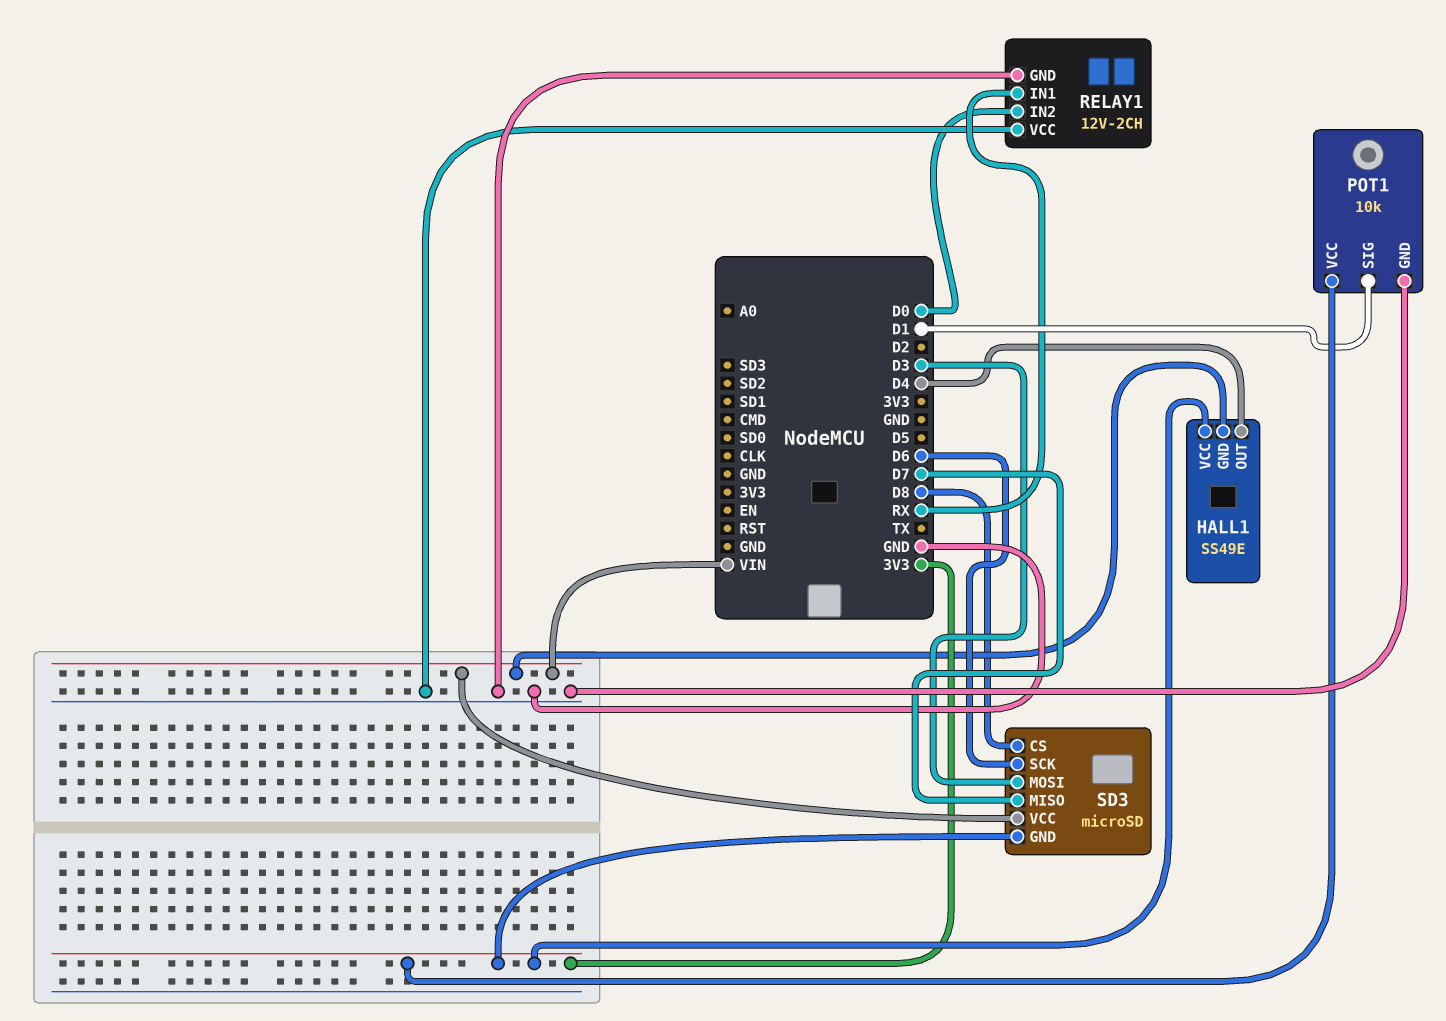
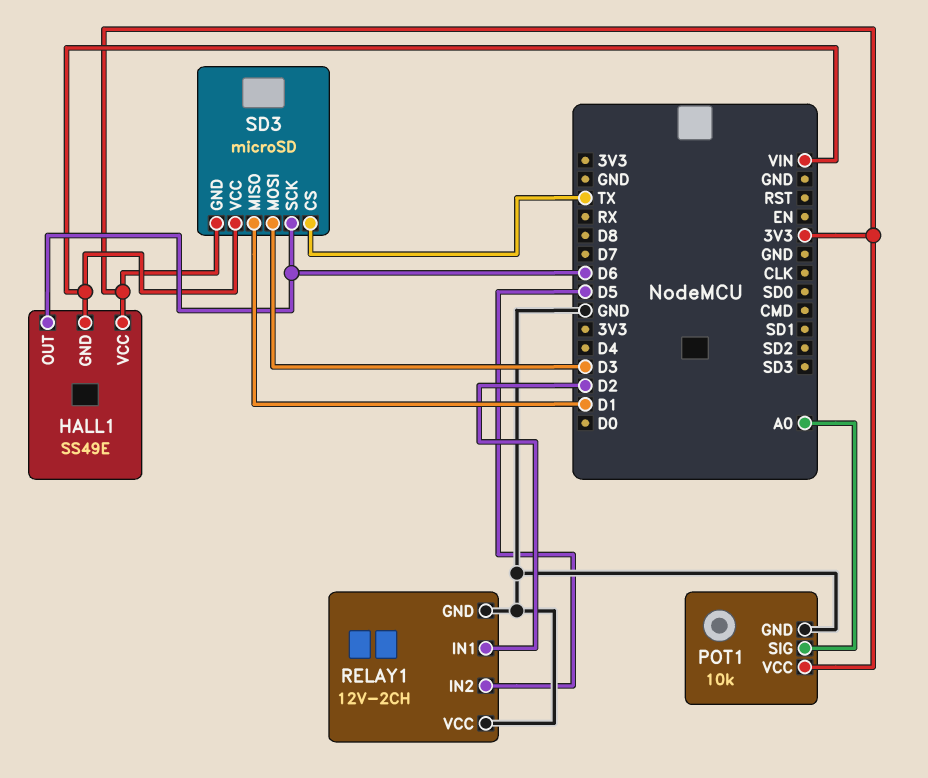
HALL1 pin OUT: D4 -> D6
POT1 pin SIG: D1 -> A0
RELAY1 pin IN1: RX -> D2
RELAY1 pin IN2: D0 -> D5
SD3 pin CS: D8 -> TX
SD3 pin MISO: D7 -> D1

